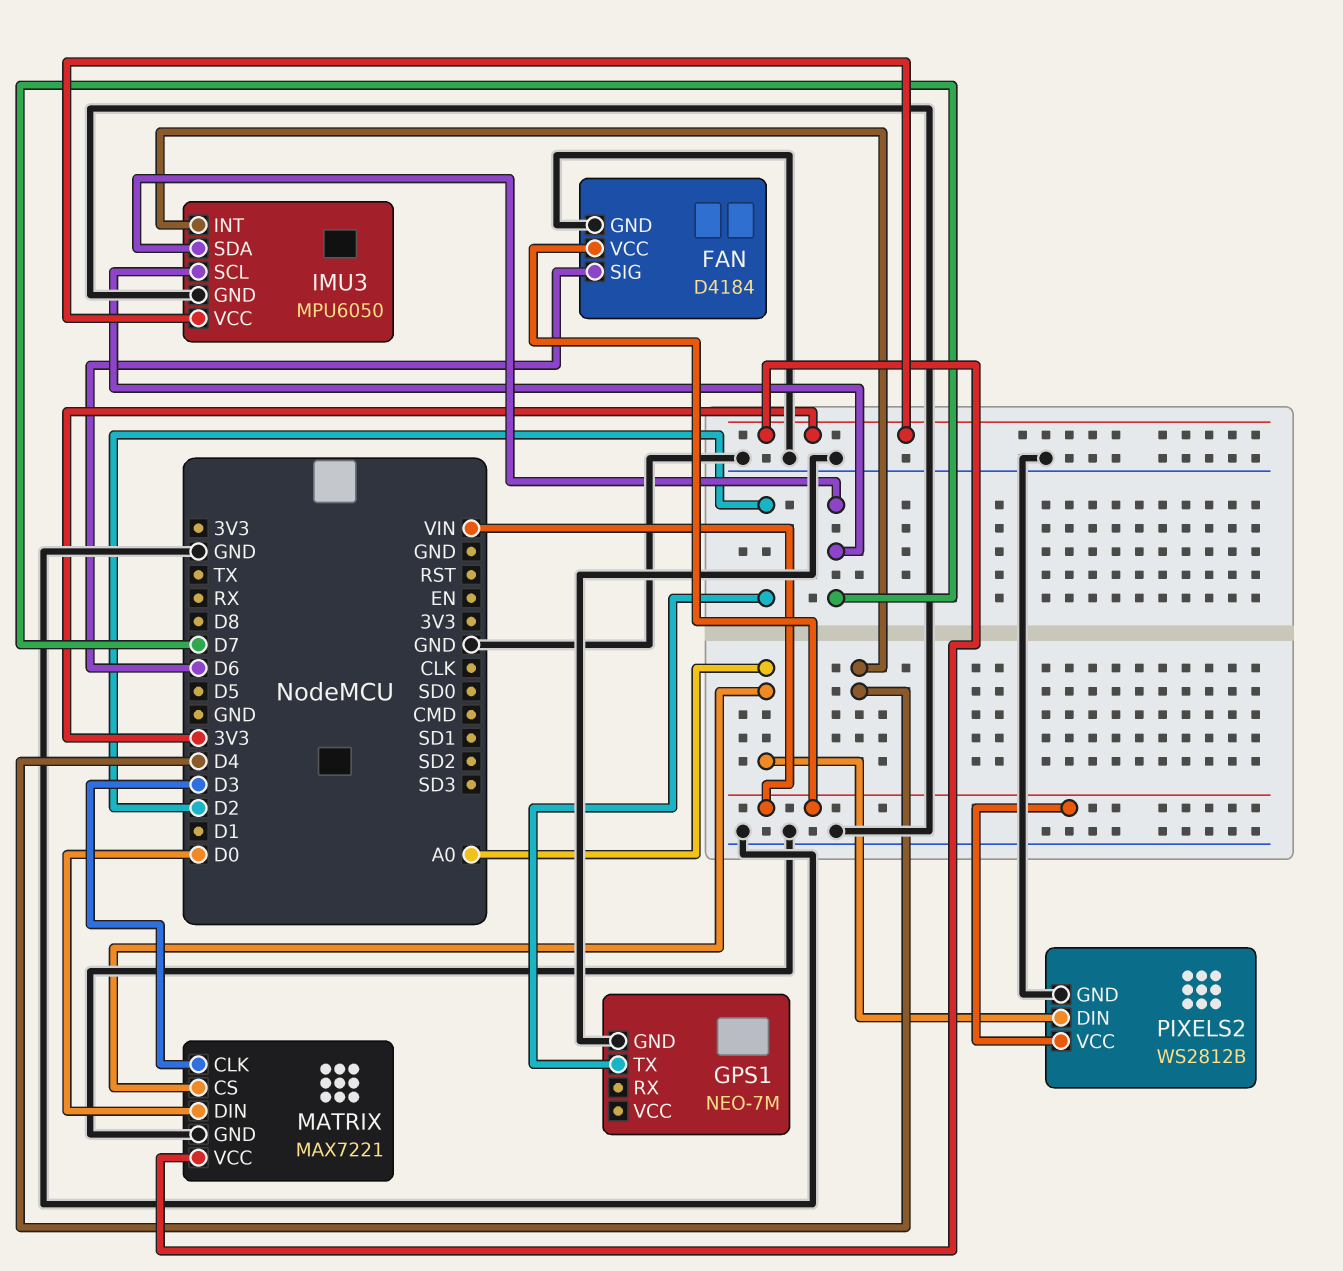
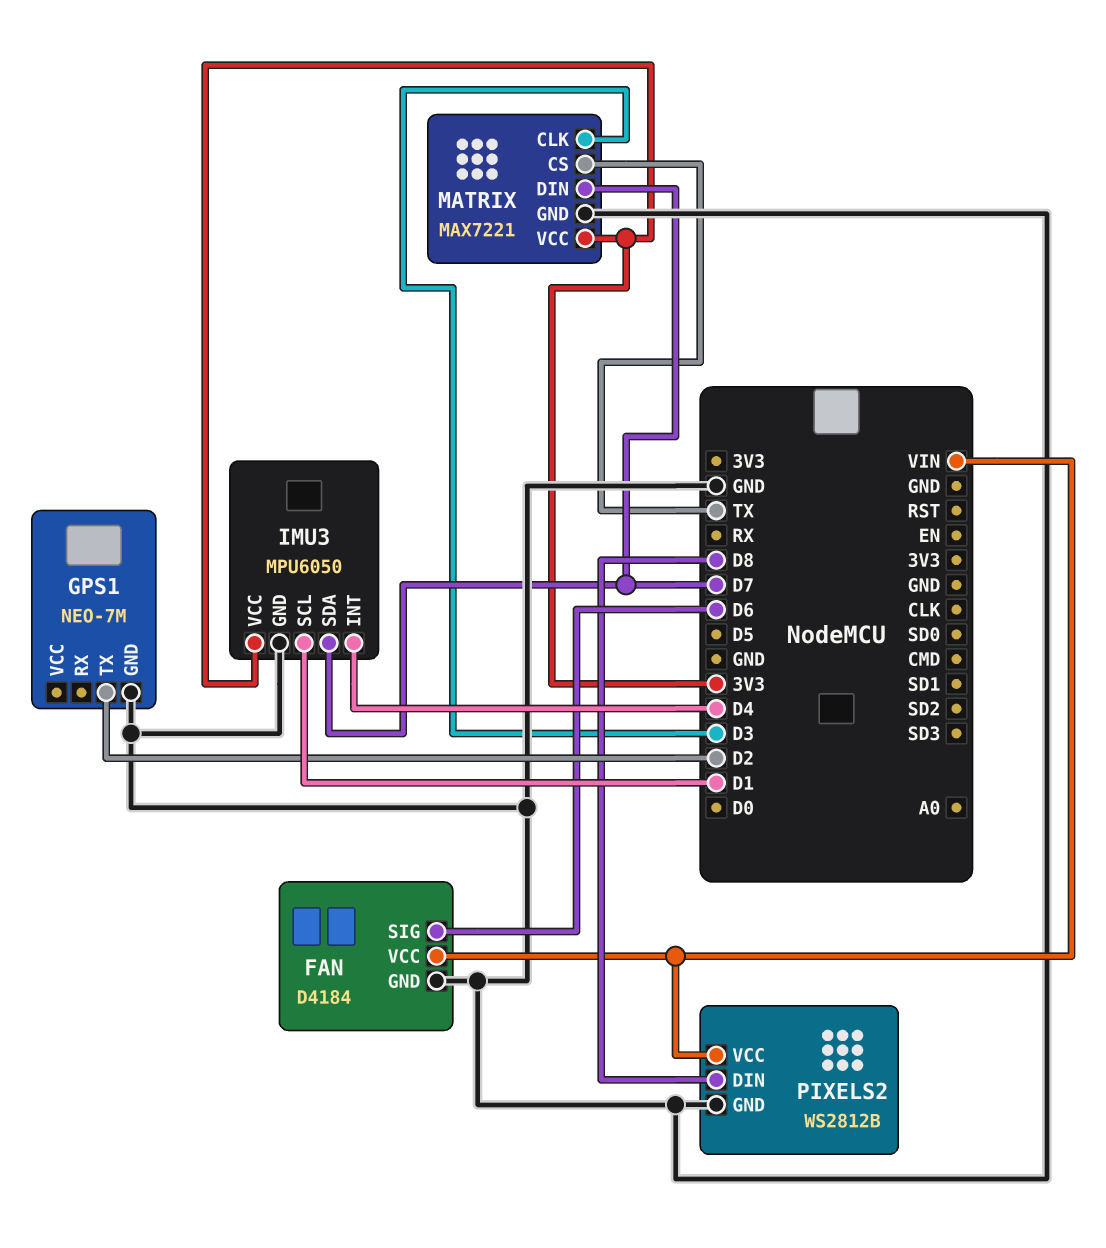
IMU3 pin SCL: D7 -> D1
MATRIX pin CS: A0 -> TX
MATRIX pin DIN: D0 -> D7
PIXELS2 pin DIN: A0 -> D8

